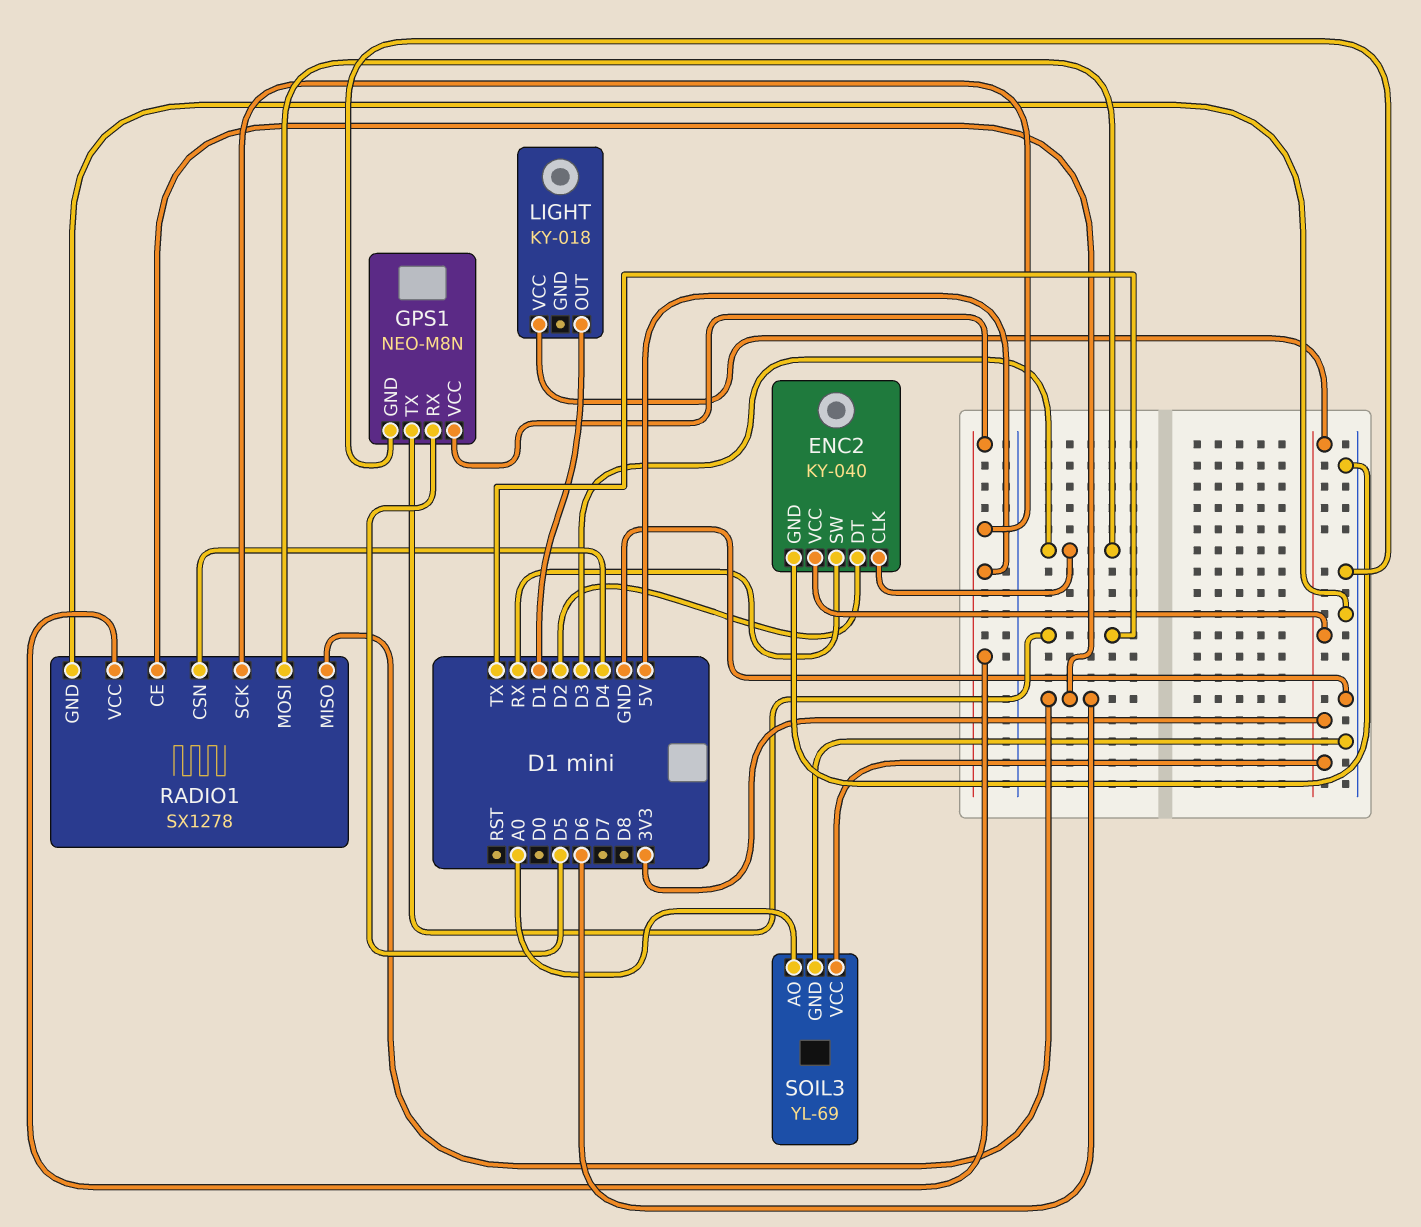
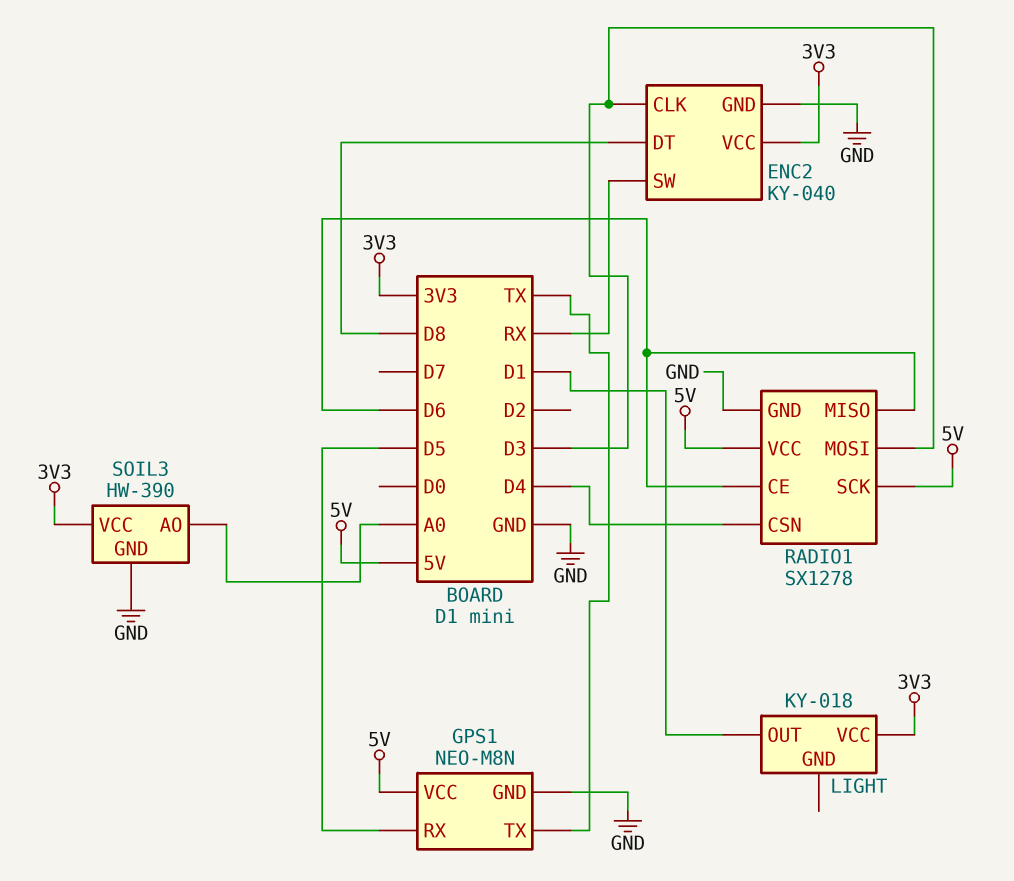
ENC2 pin DT: D2 -> D8
SOIL3: YL-69 -> HW-390

